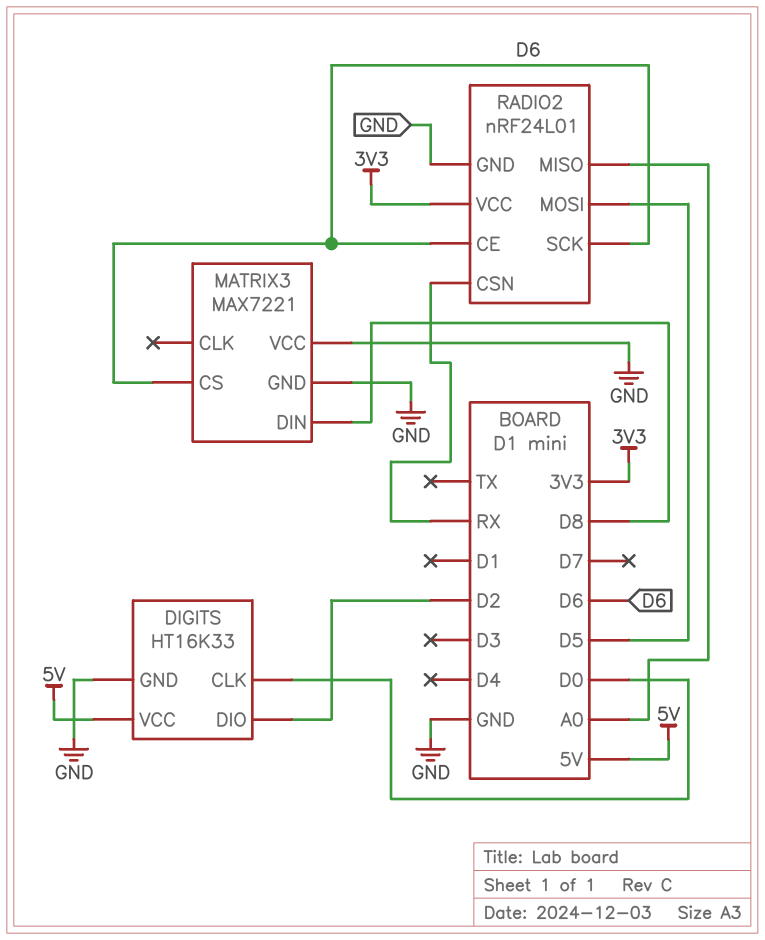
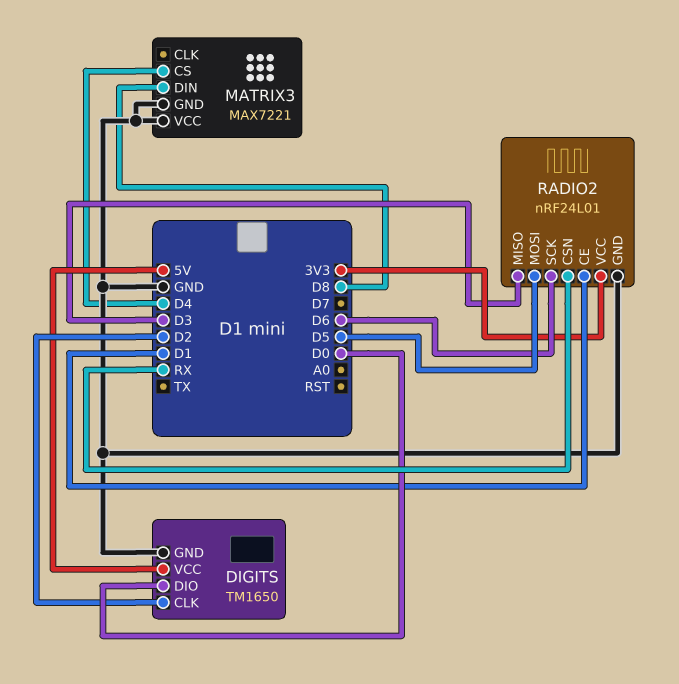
DIGITS: HT16K33 -> TM1650
DIGITS pin CLK: D0 -> D2
DIGITS pin DIO: D2 -> D0
MATRIX3 pin CS: D6 -> D4
RADIO2 pin CE: D6 -> D1
RADIO2 pin MISO: A0 -> D3

